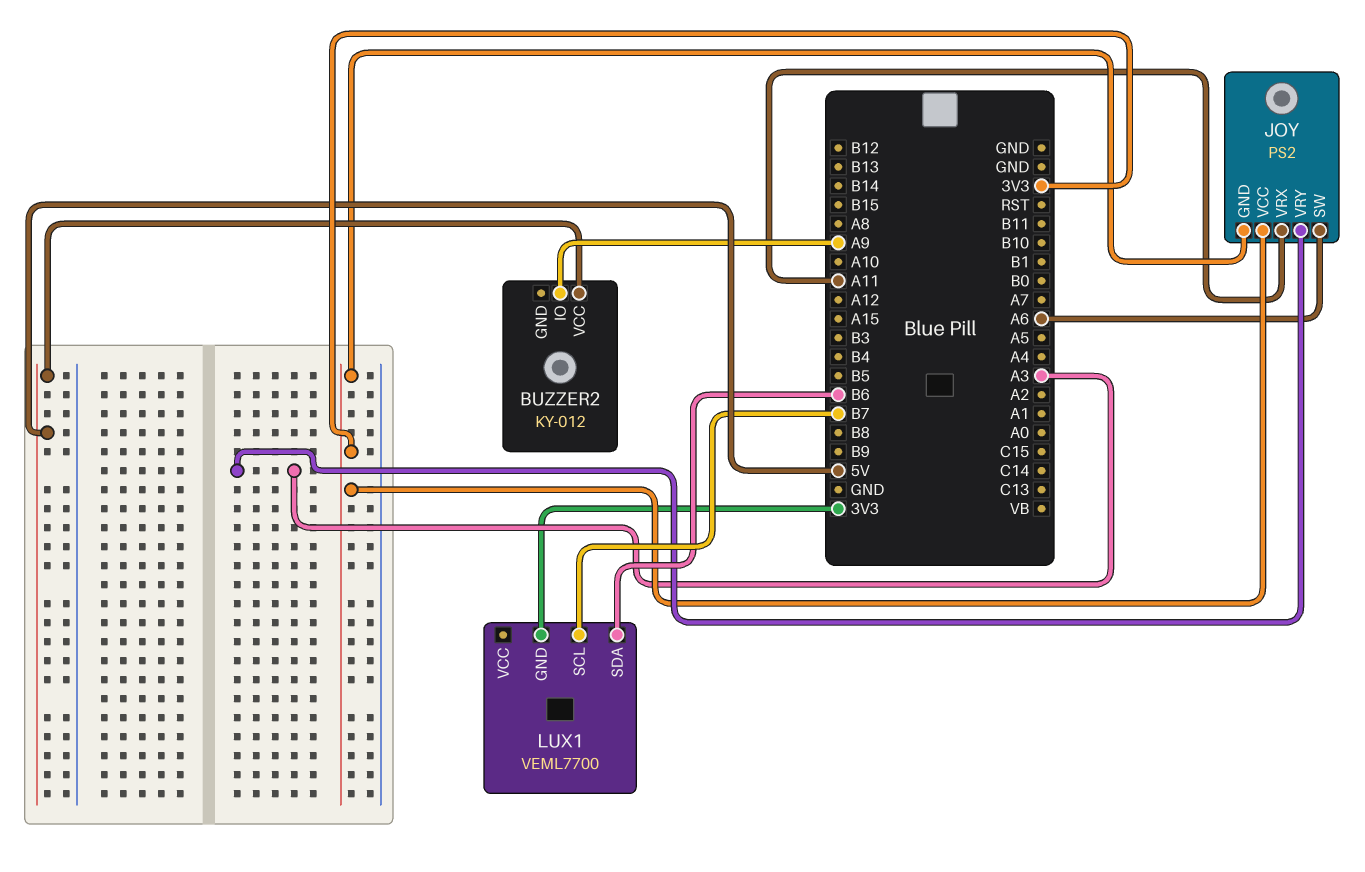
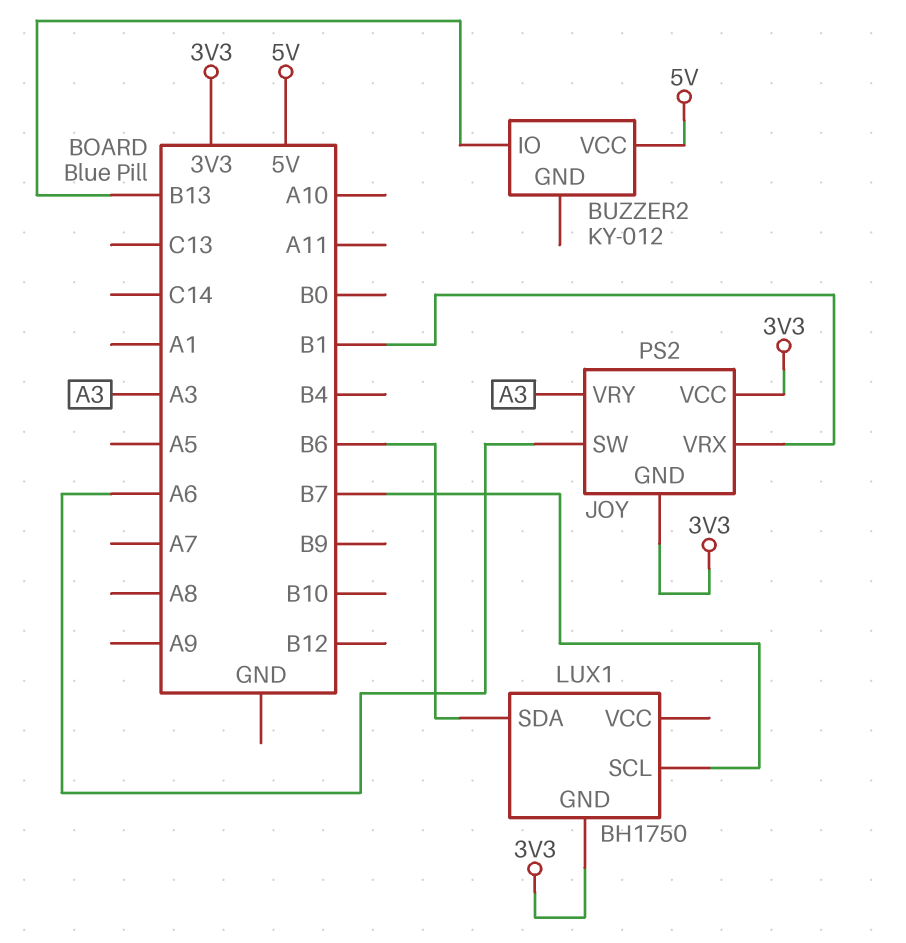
BUZZER2 pin IO: A9 -> B13
JOY pin VRX: A11 -> B1
LUX1: VEML7700 -> BH1750

